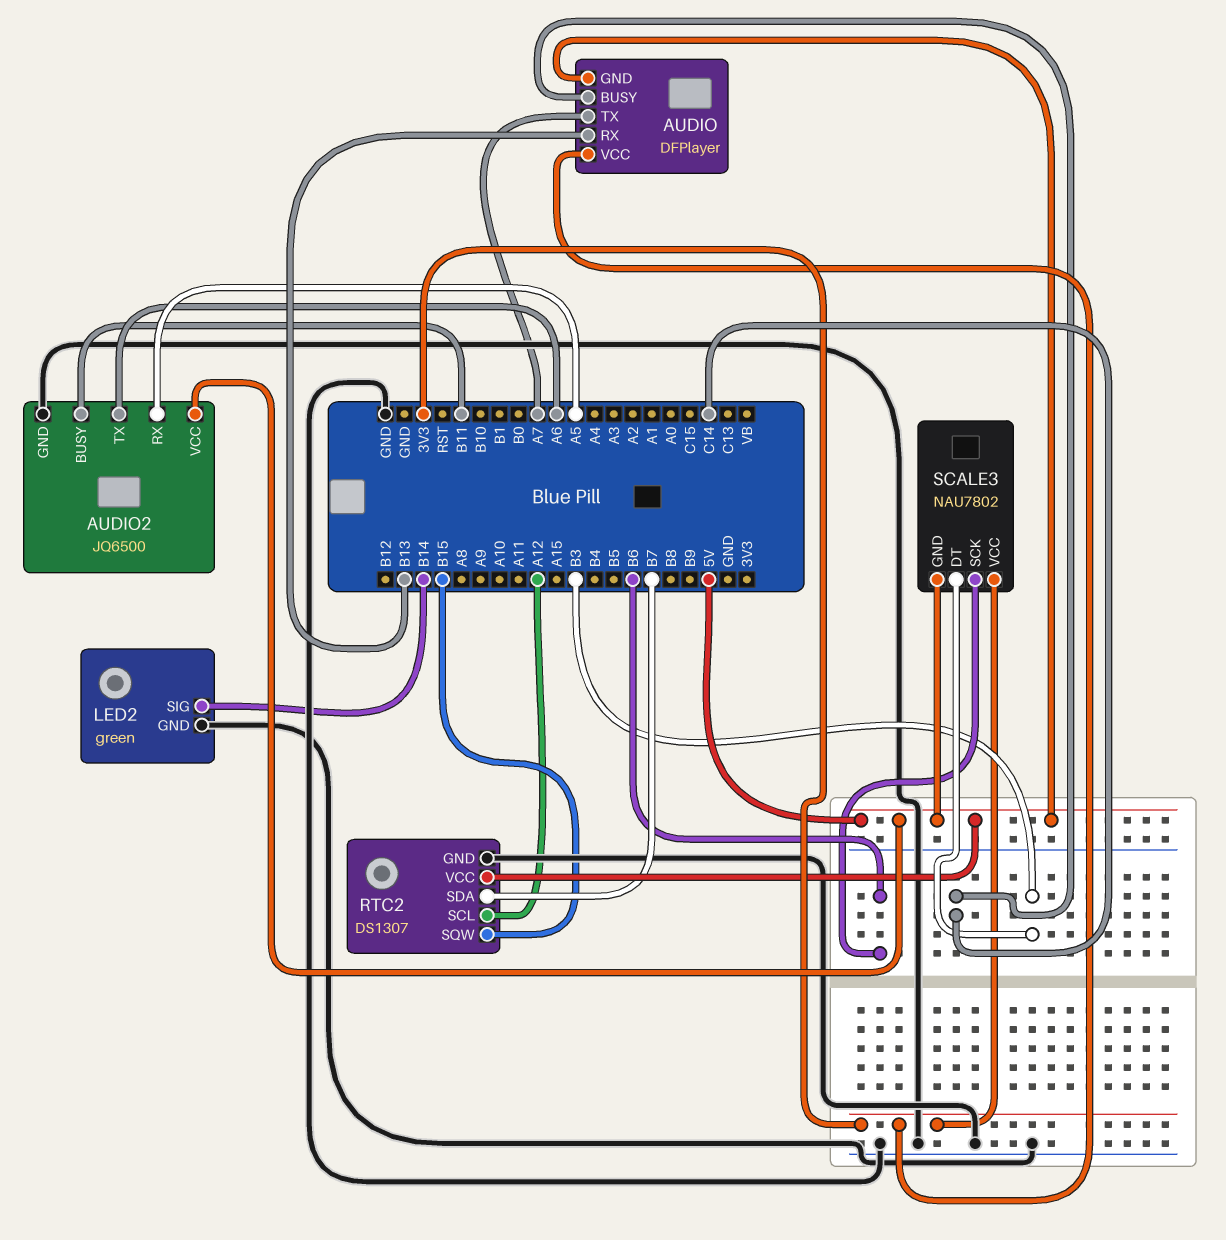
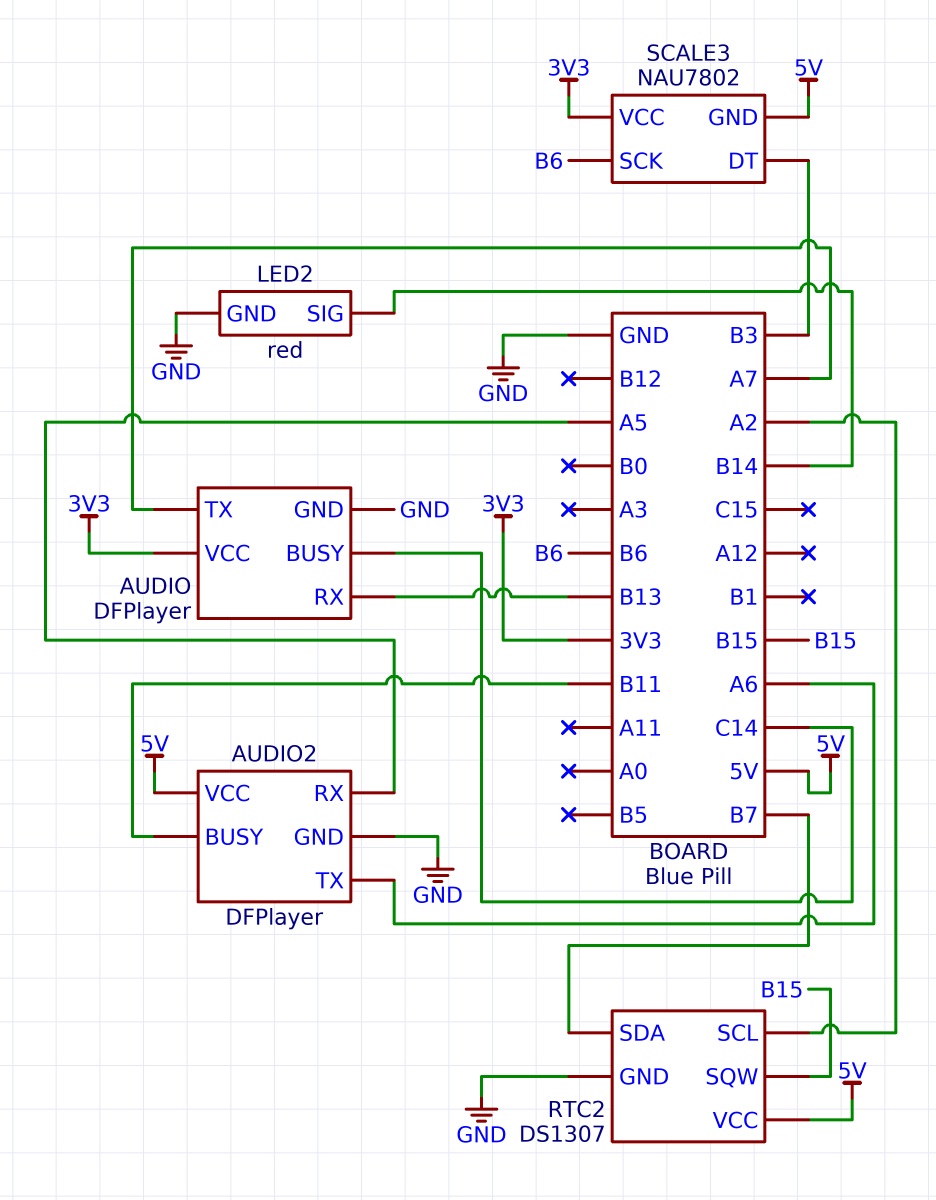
AUDIO pin GND: 5V -> GND
AUDIO2: JQ6500 -> DFPlayer
LED2: green -> red
RTC2 pin SCL: A12 -> A2

